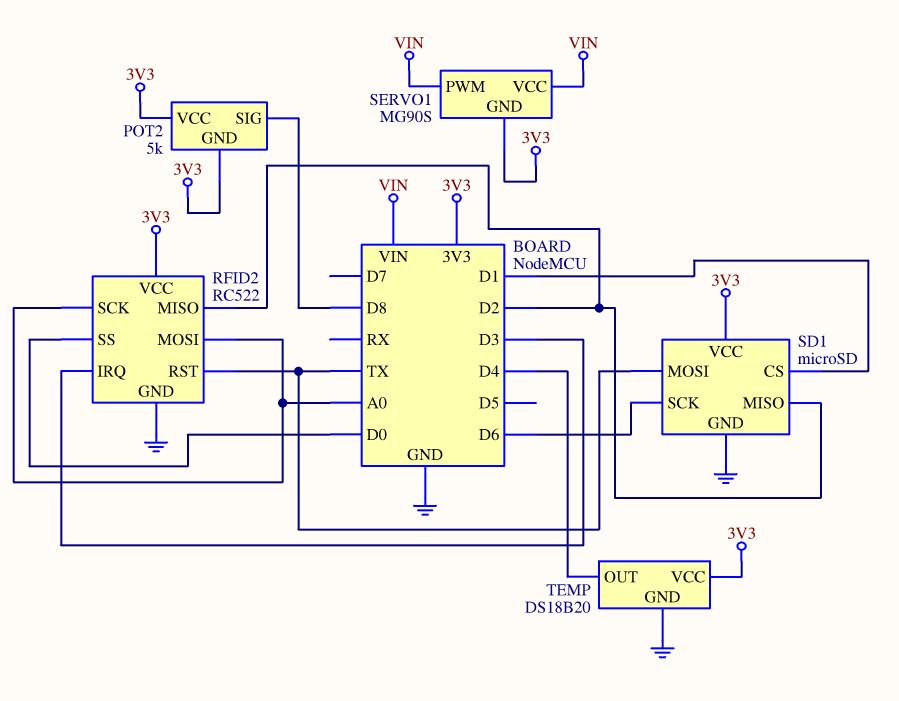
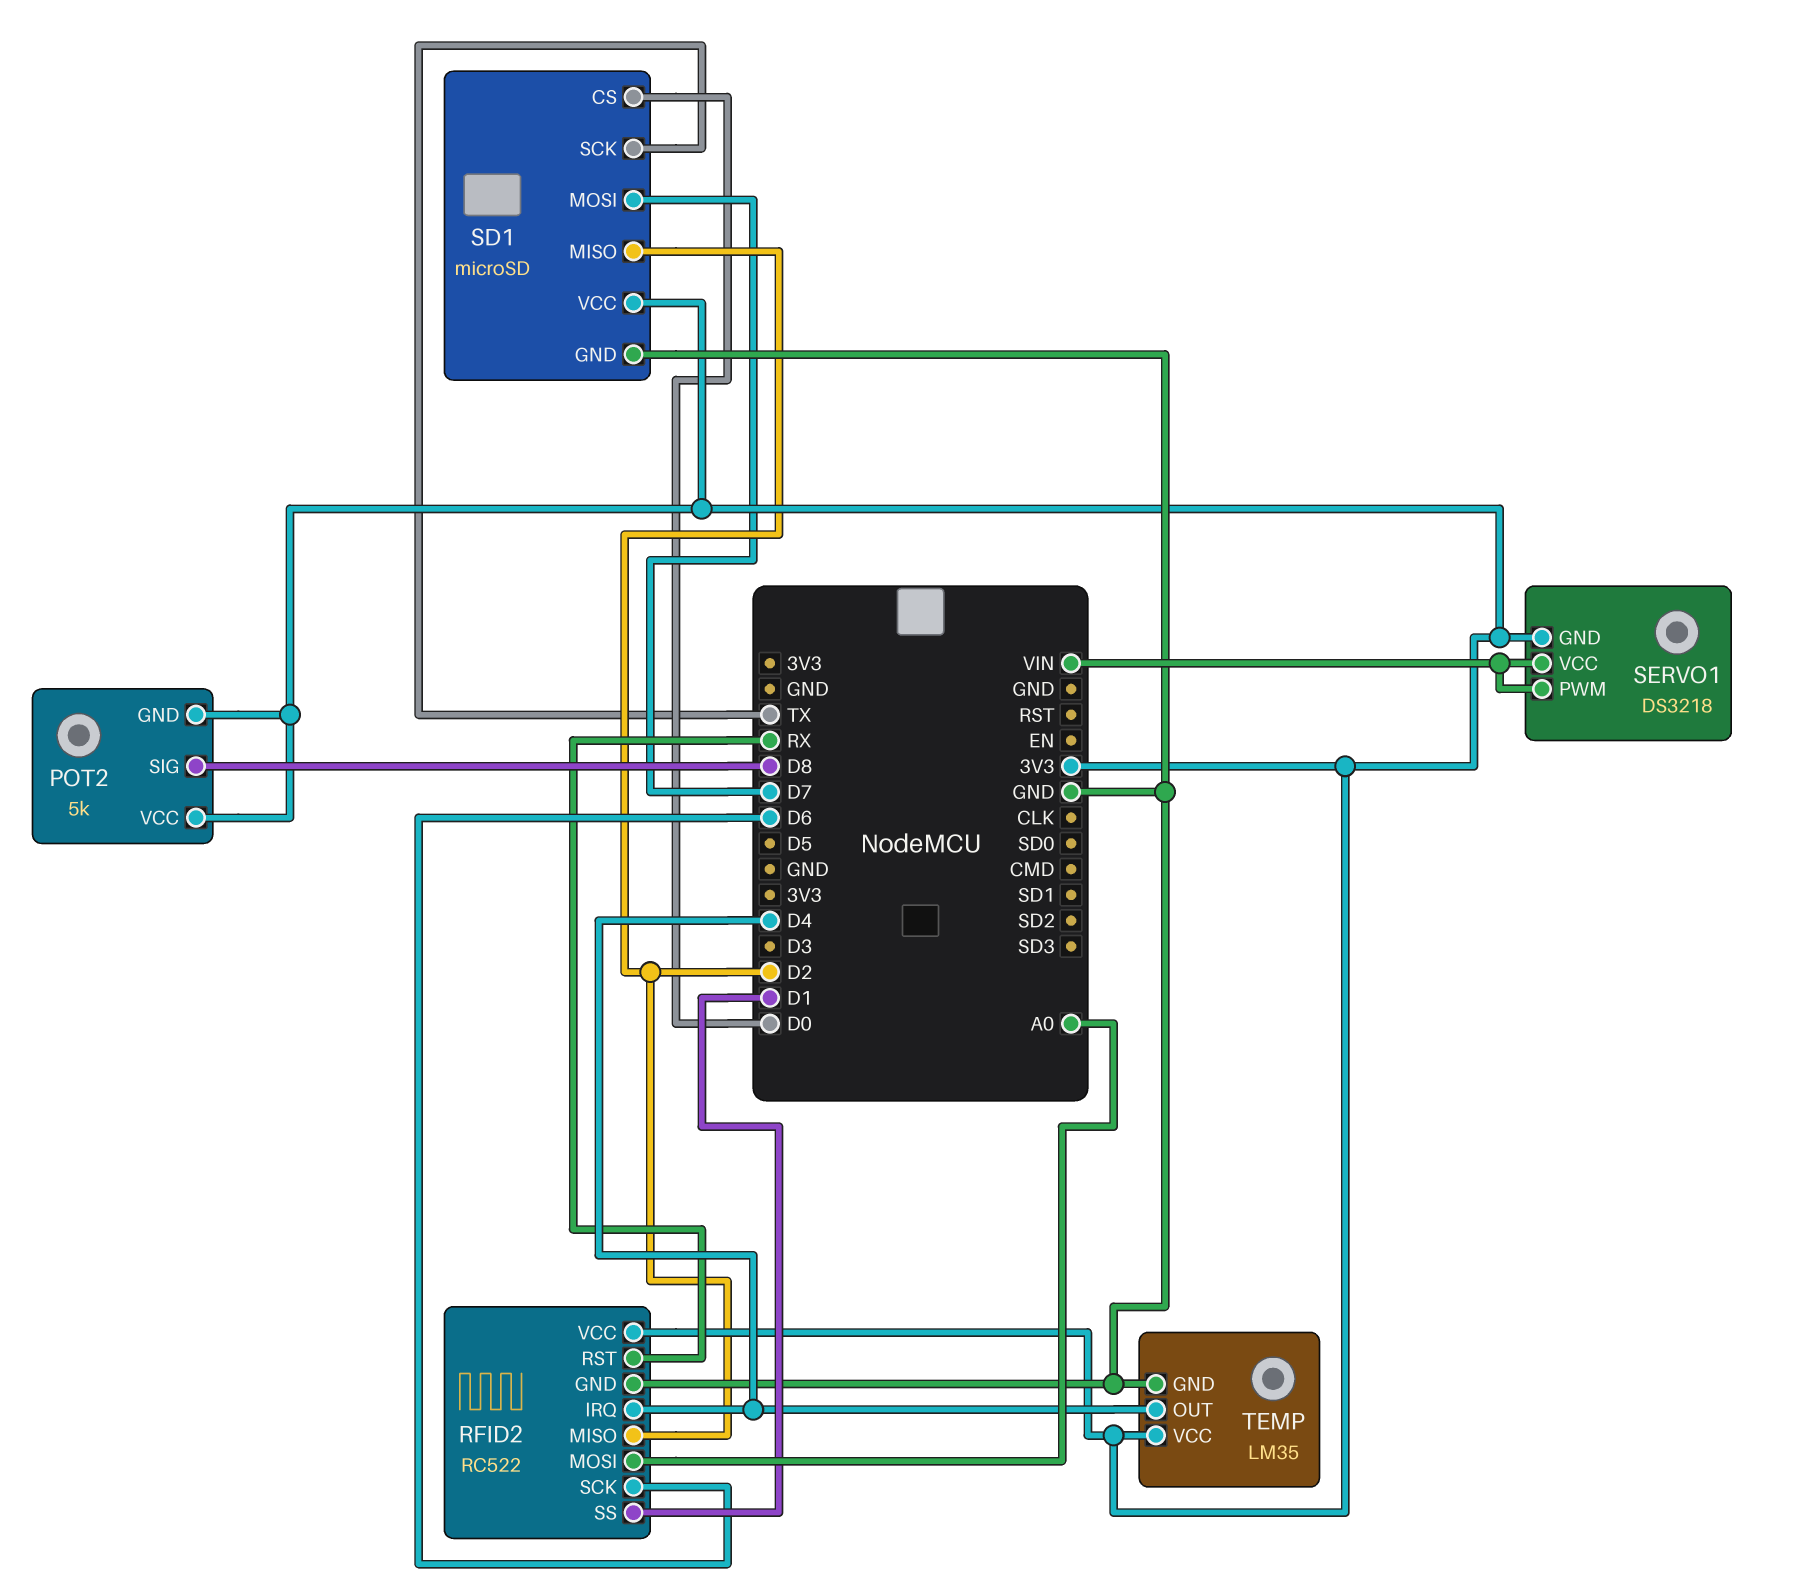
RFID2 pin IRQ: D3 -> D4
RFID2 pin RST: TX -> RX
RFID2 pin SCK: A0 -> D6
RFID2 pin SS: D0 -> D1
SD1 pin CS: D1 -> D0
SD1 pin MOSI: TX -> D7
SD1 pin SCK: D6 -> TX
SERVO1: MG90S -> DS3218
TEMP: DS18B20 -> LM35

